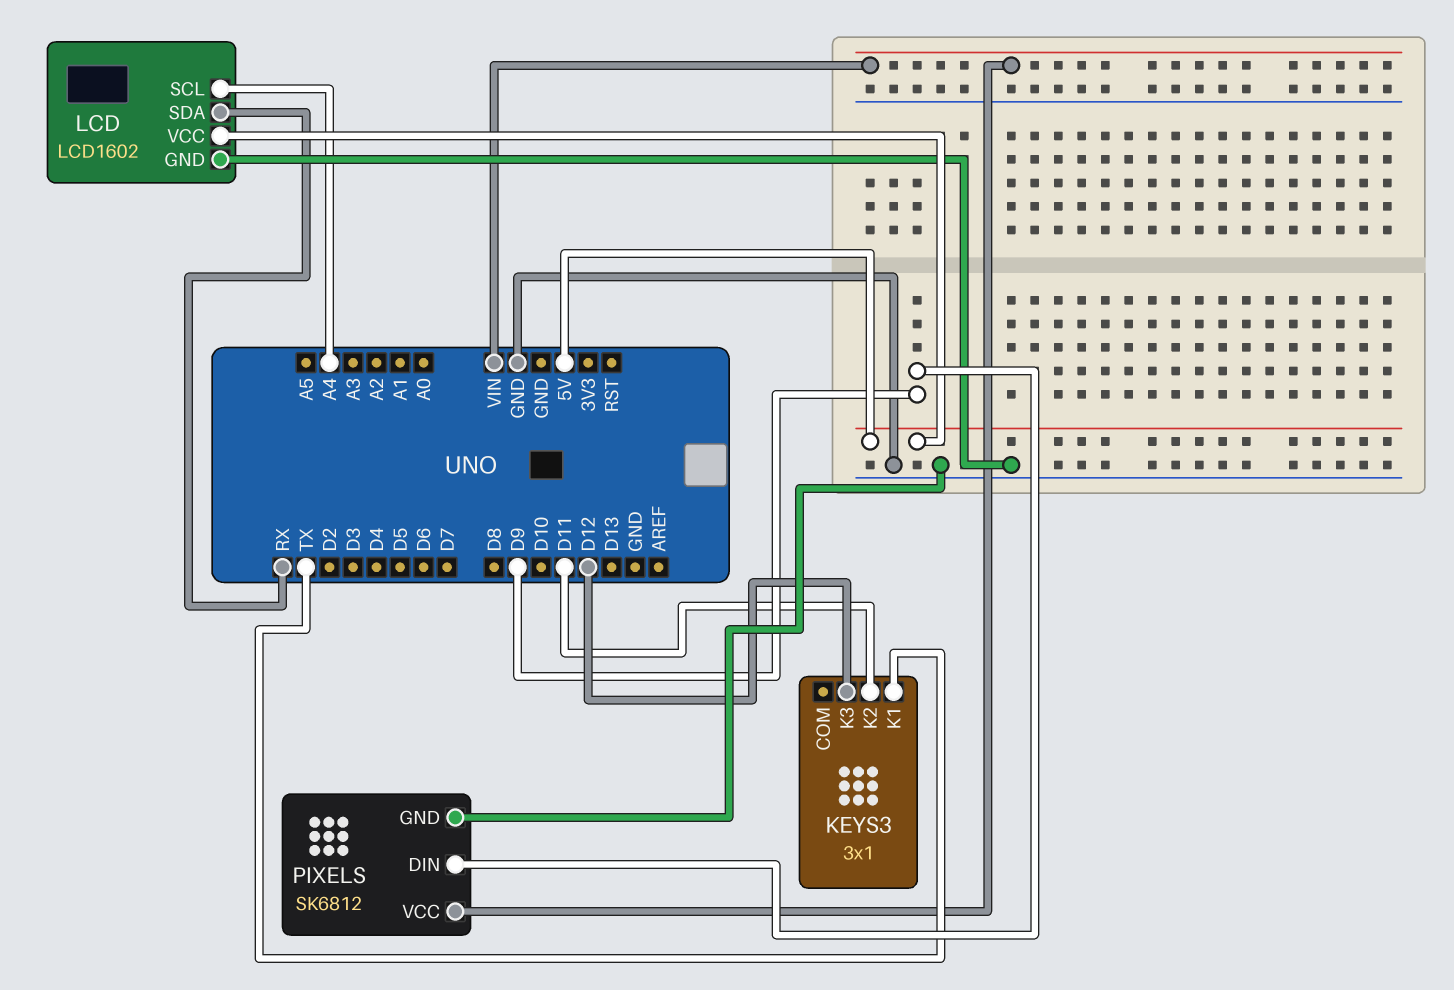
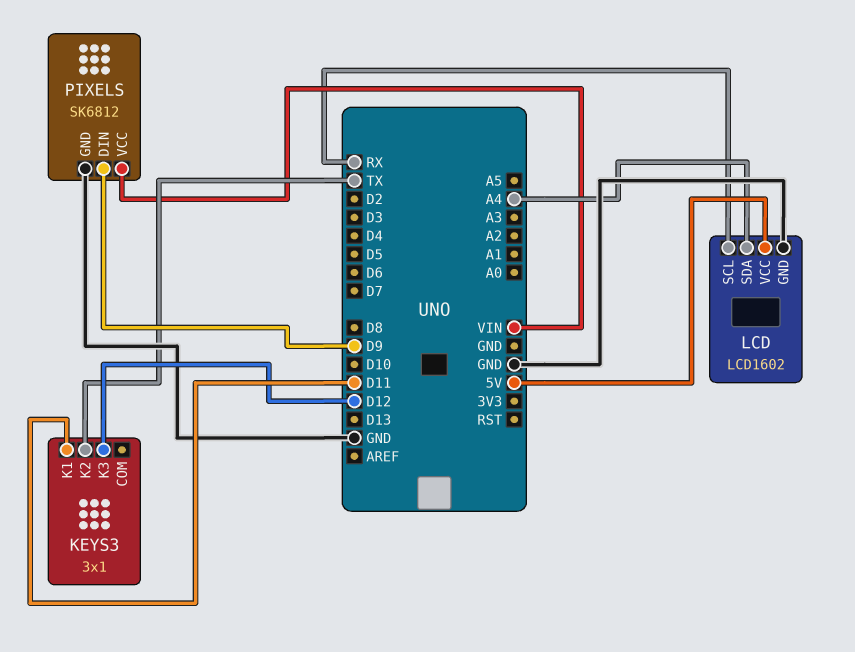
KEYS3 pin K1: TX -> D11
KEYS3 pin K2: D11 -> TX
LCD pin SCL: A4 -> RX
LCD pin SDA: RX -> A4

